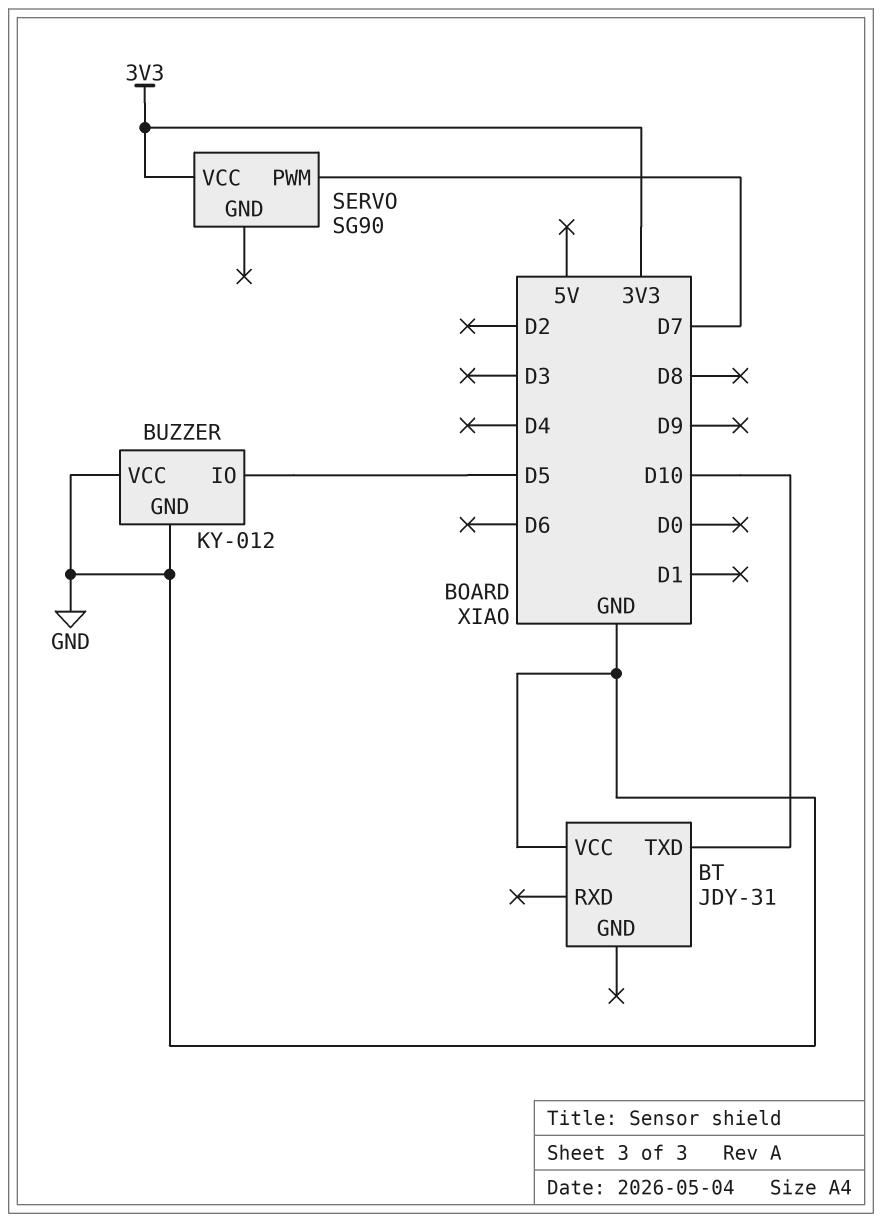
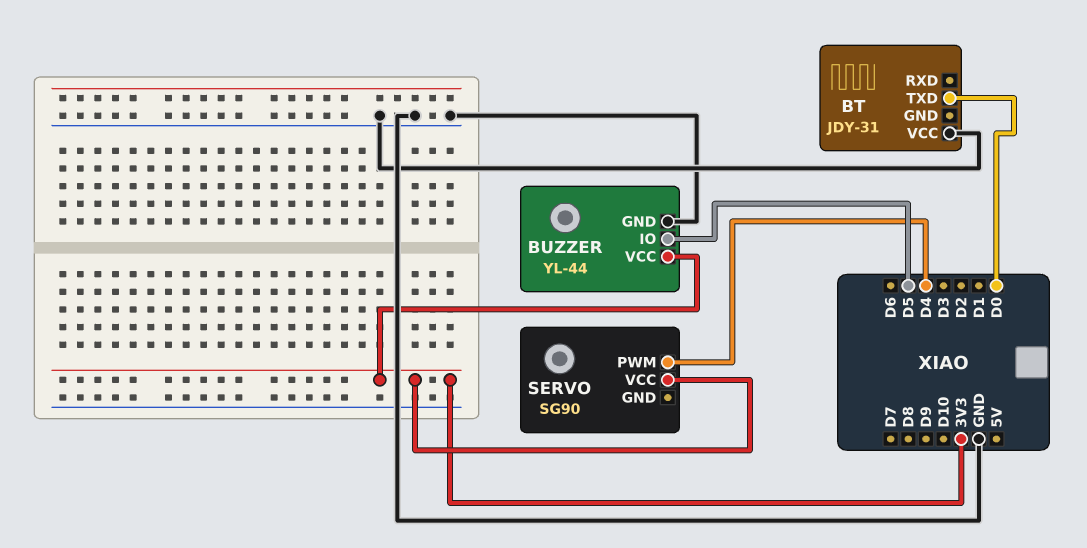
BT pin TXD: D10 -> D0
BUZZER: KY-012 -> YL-44
BUZZER pin VCC: GND -> 3V3
SERVO pin PWM: D7 -> D4

